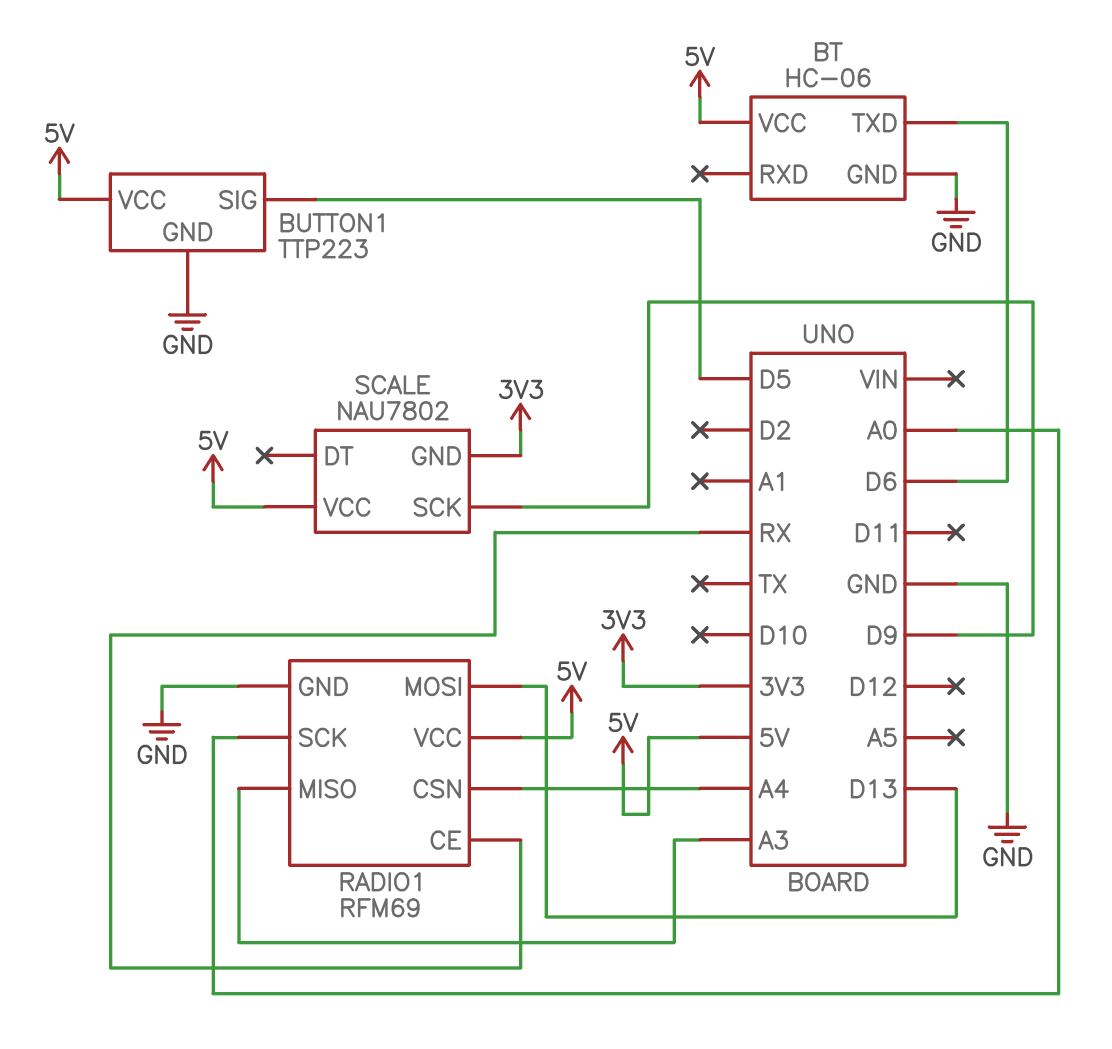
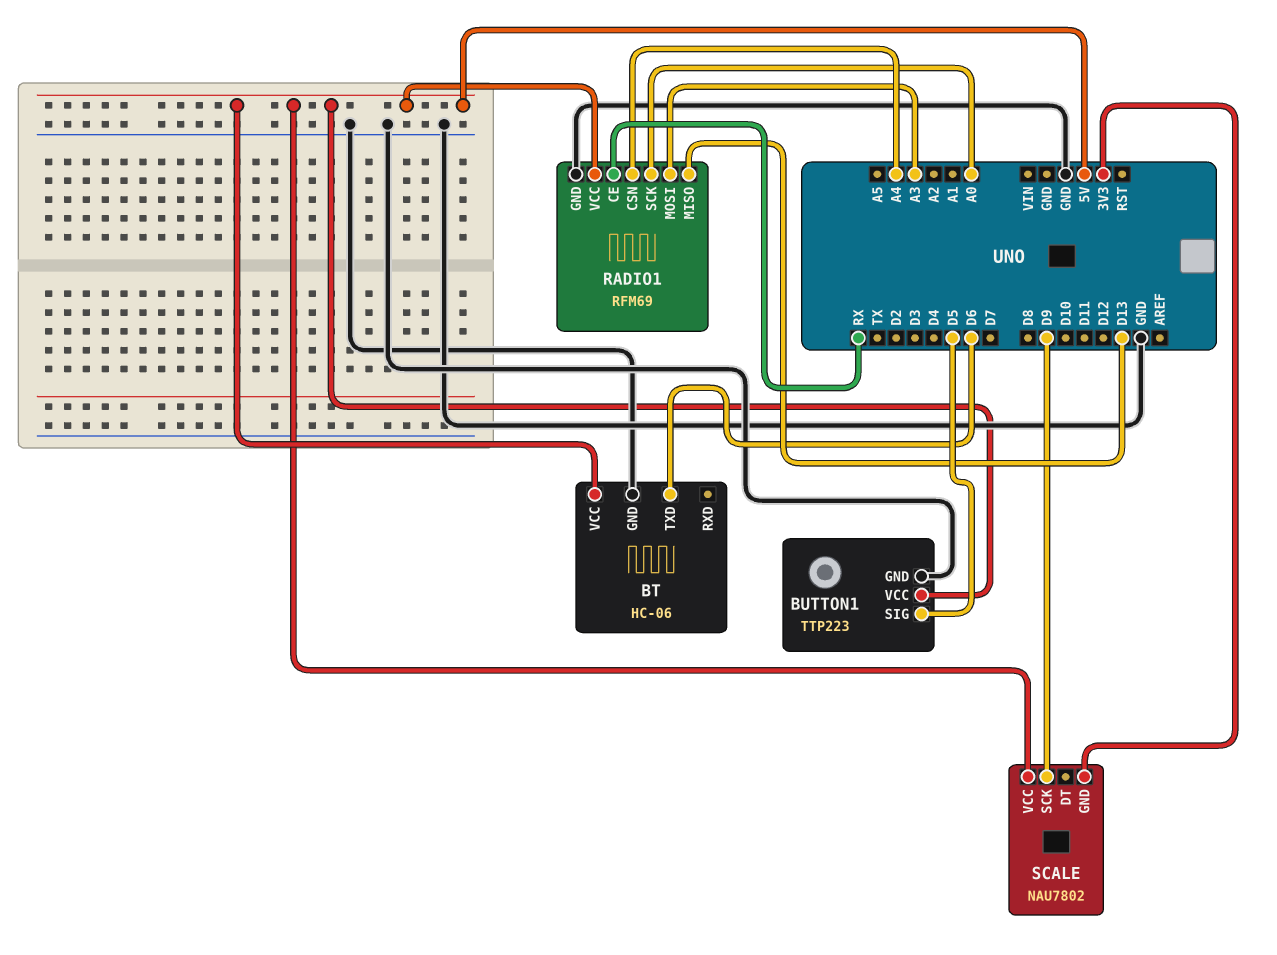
RADIO1 pin MISO: A3 -> D13
RADIO1 pin MOSI: D13 -> A3

